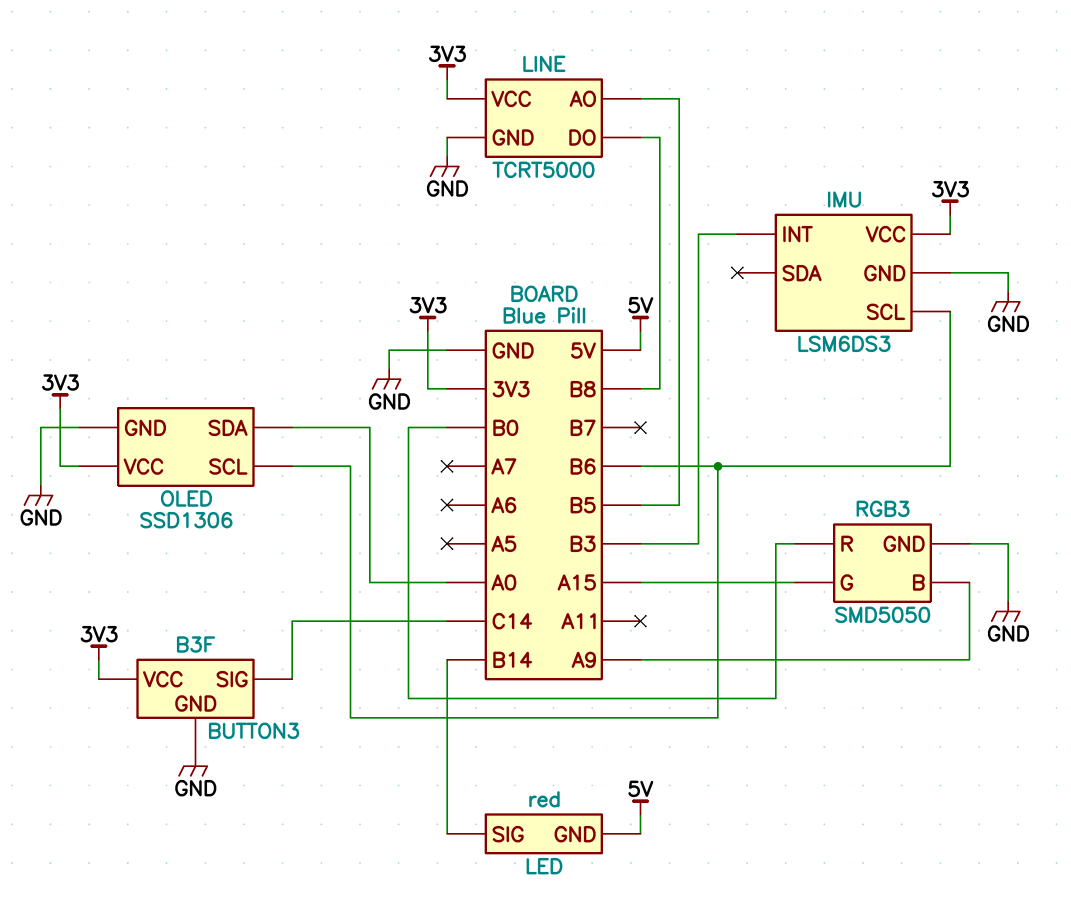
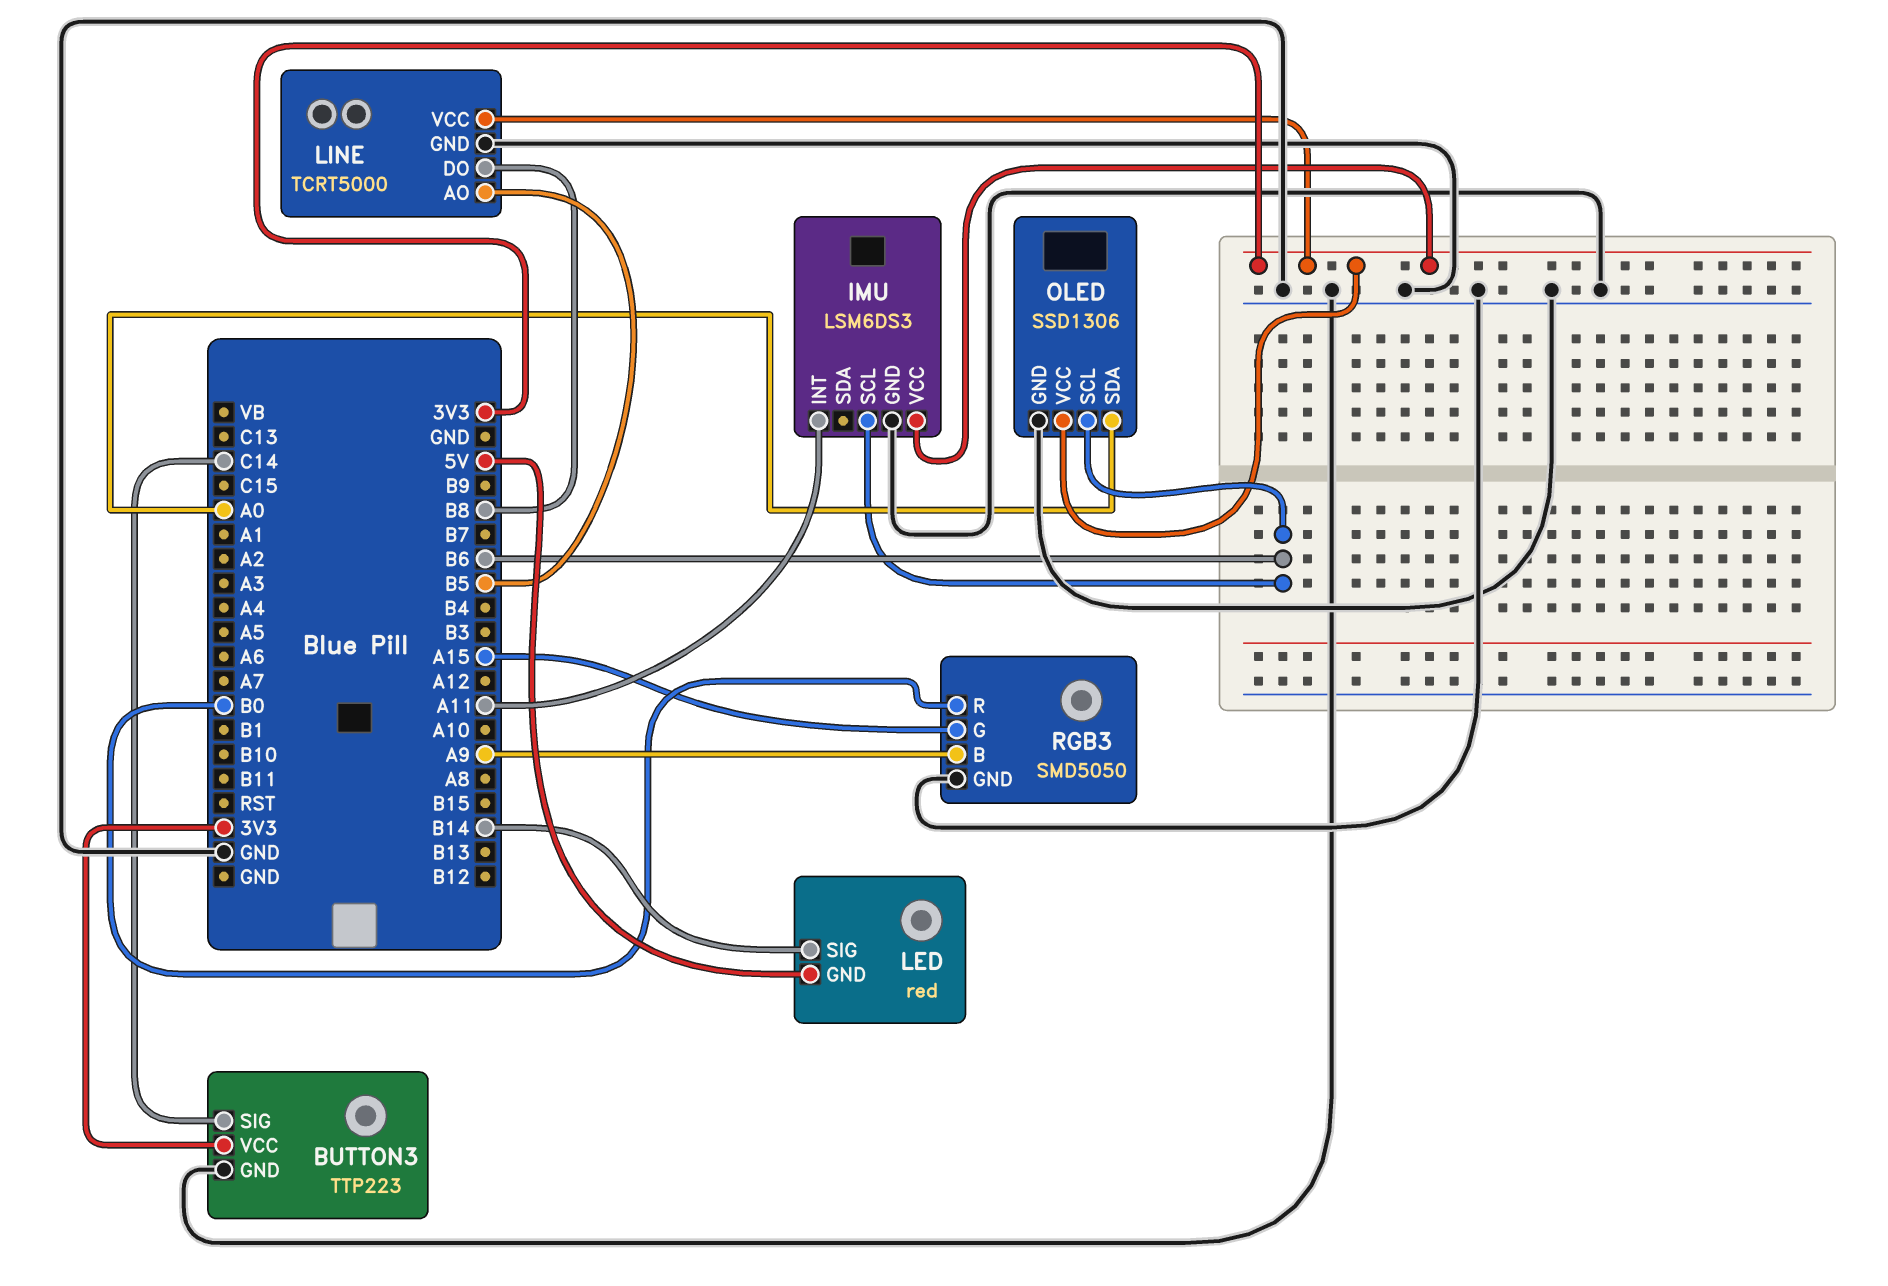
BUTTON3: B3F -> TTP223
IMU pin INT: B3 -> A11

